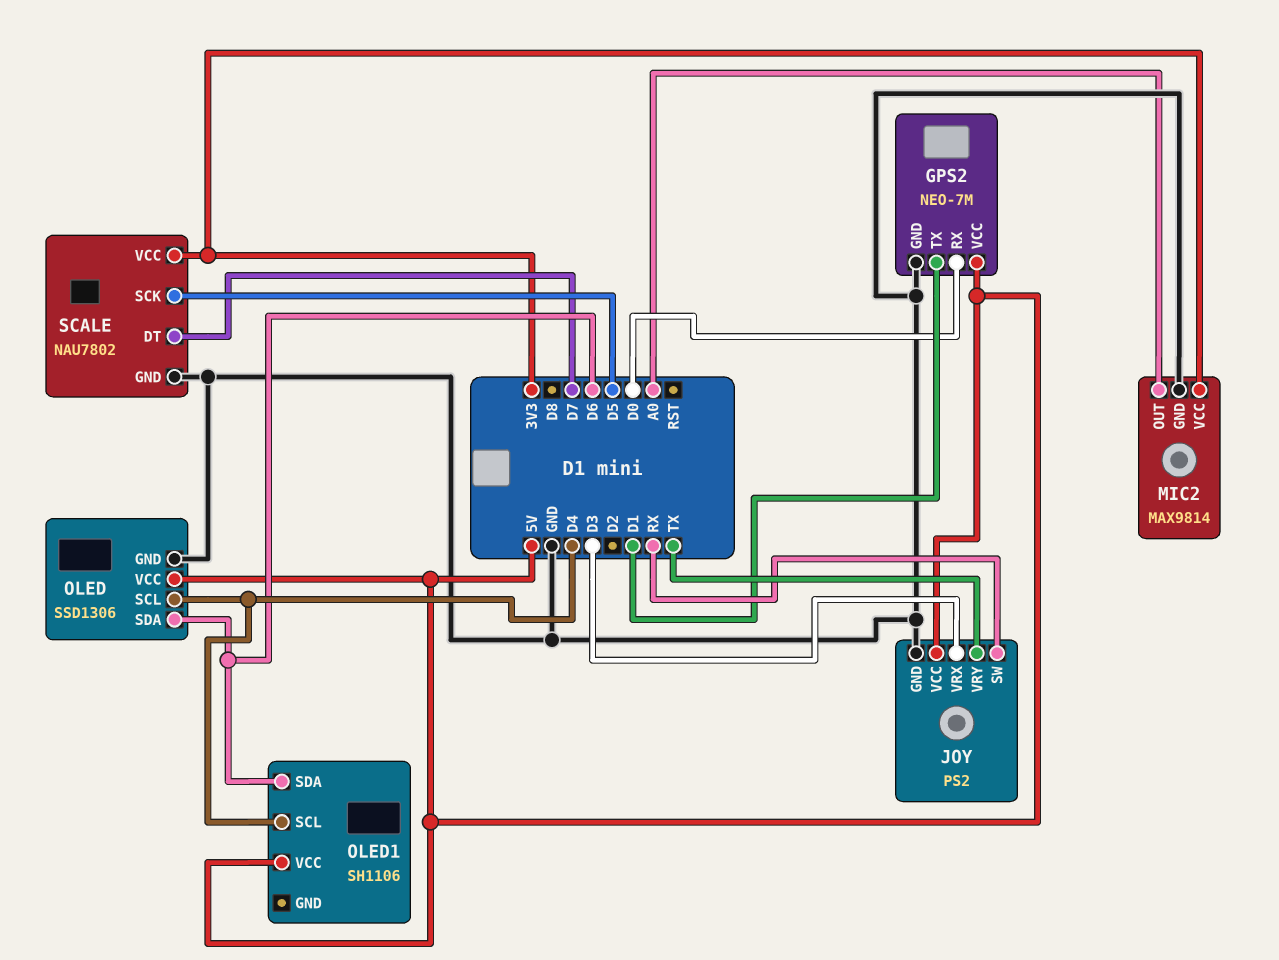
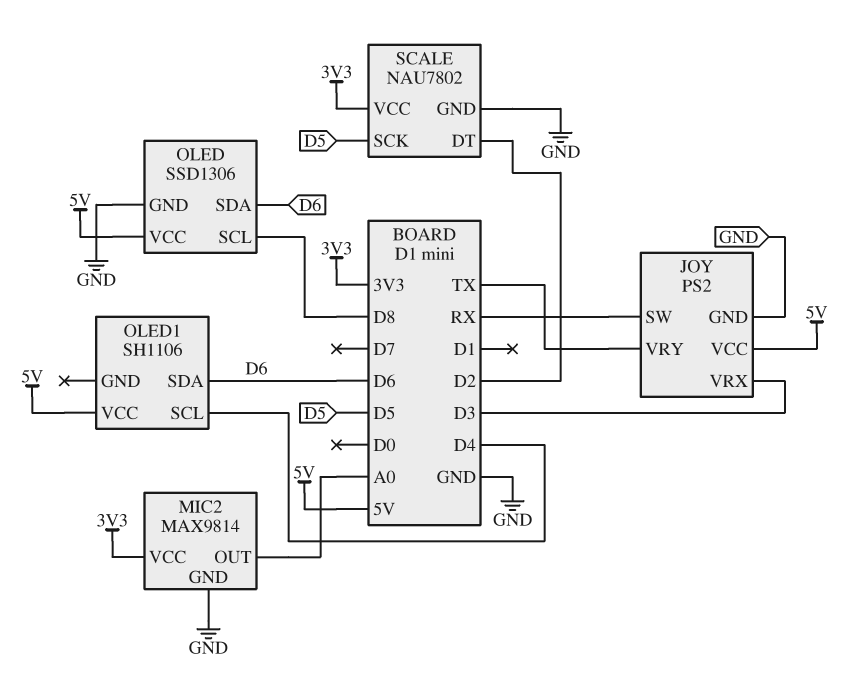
GPS2: NEO-7M -> none
GPS2 pin GND: GND -> none
GPS2 pin RX: D0 -> none
GPS2 pin TX: D1 -> none
GPS2 pin VCC: 5V -> none
OLED pin SCL: D4 -> D8
SCALE pin DT: D7 -> D2

